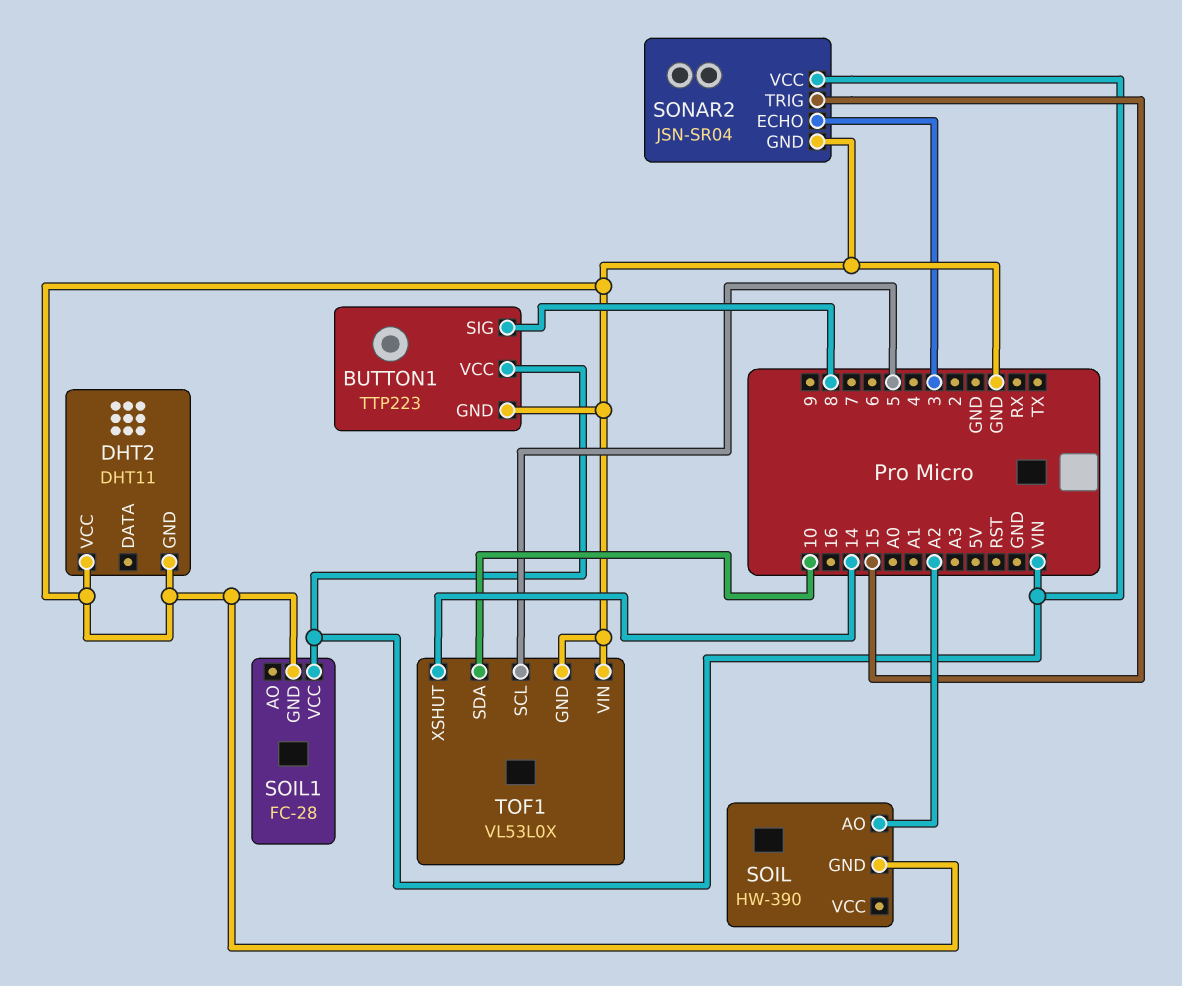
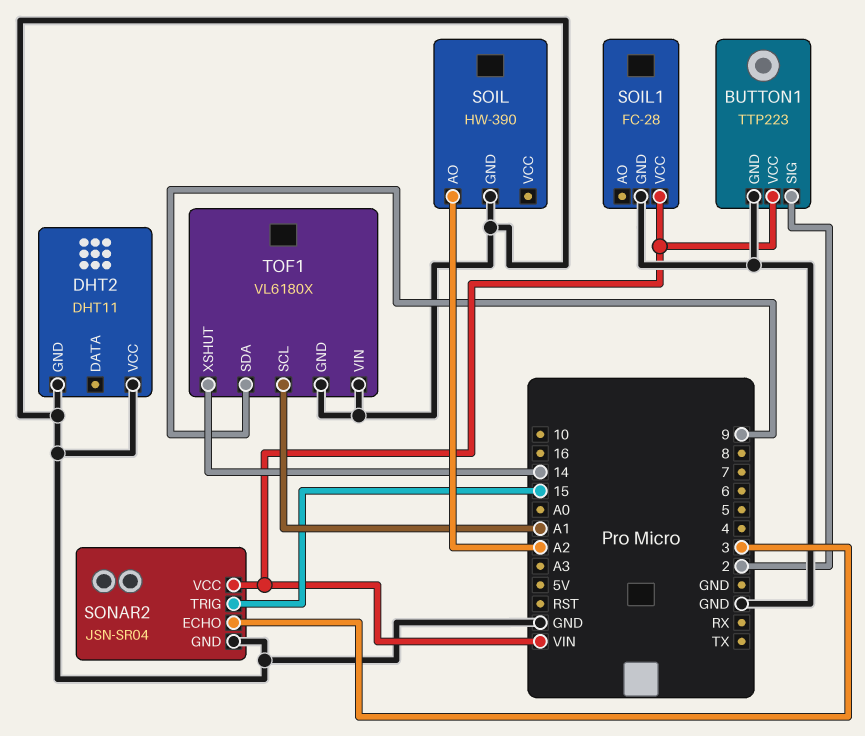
BUTTON1 pin SIG: 8 -> 2
TOF1: VL53L0X -> VL6180X
TOF1 pin SCL: 5 -> A1
TOF1 pin SDA: 10 -> 9

